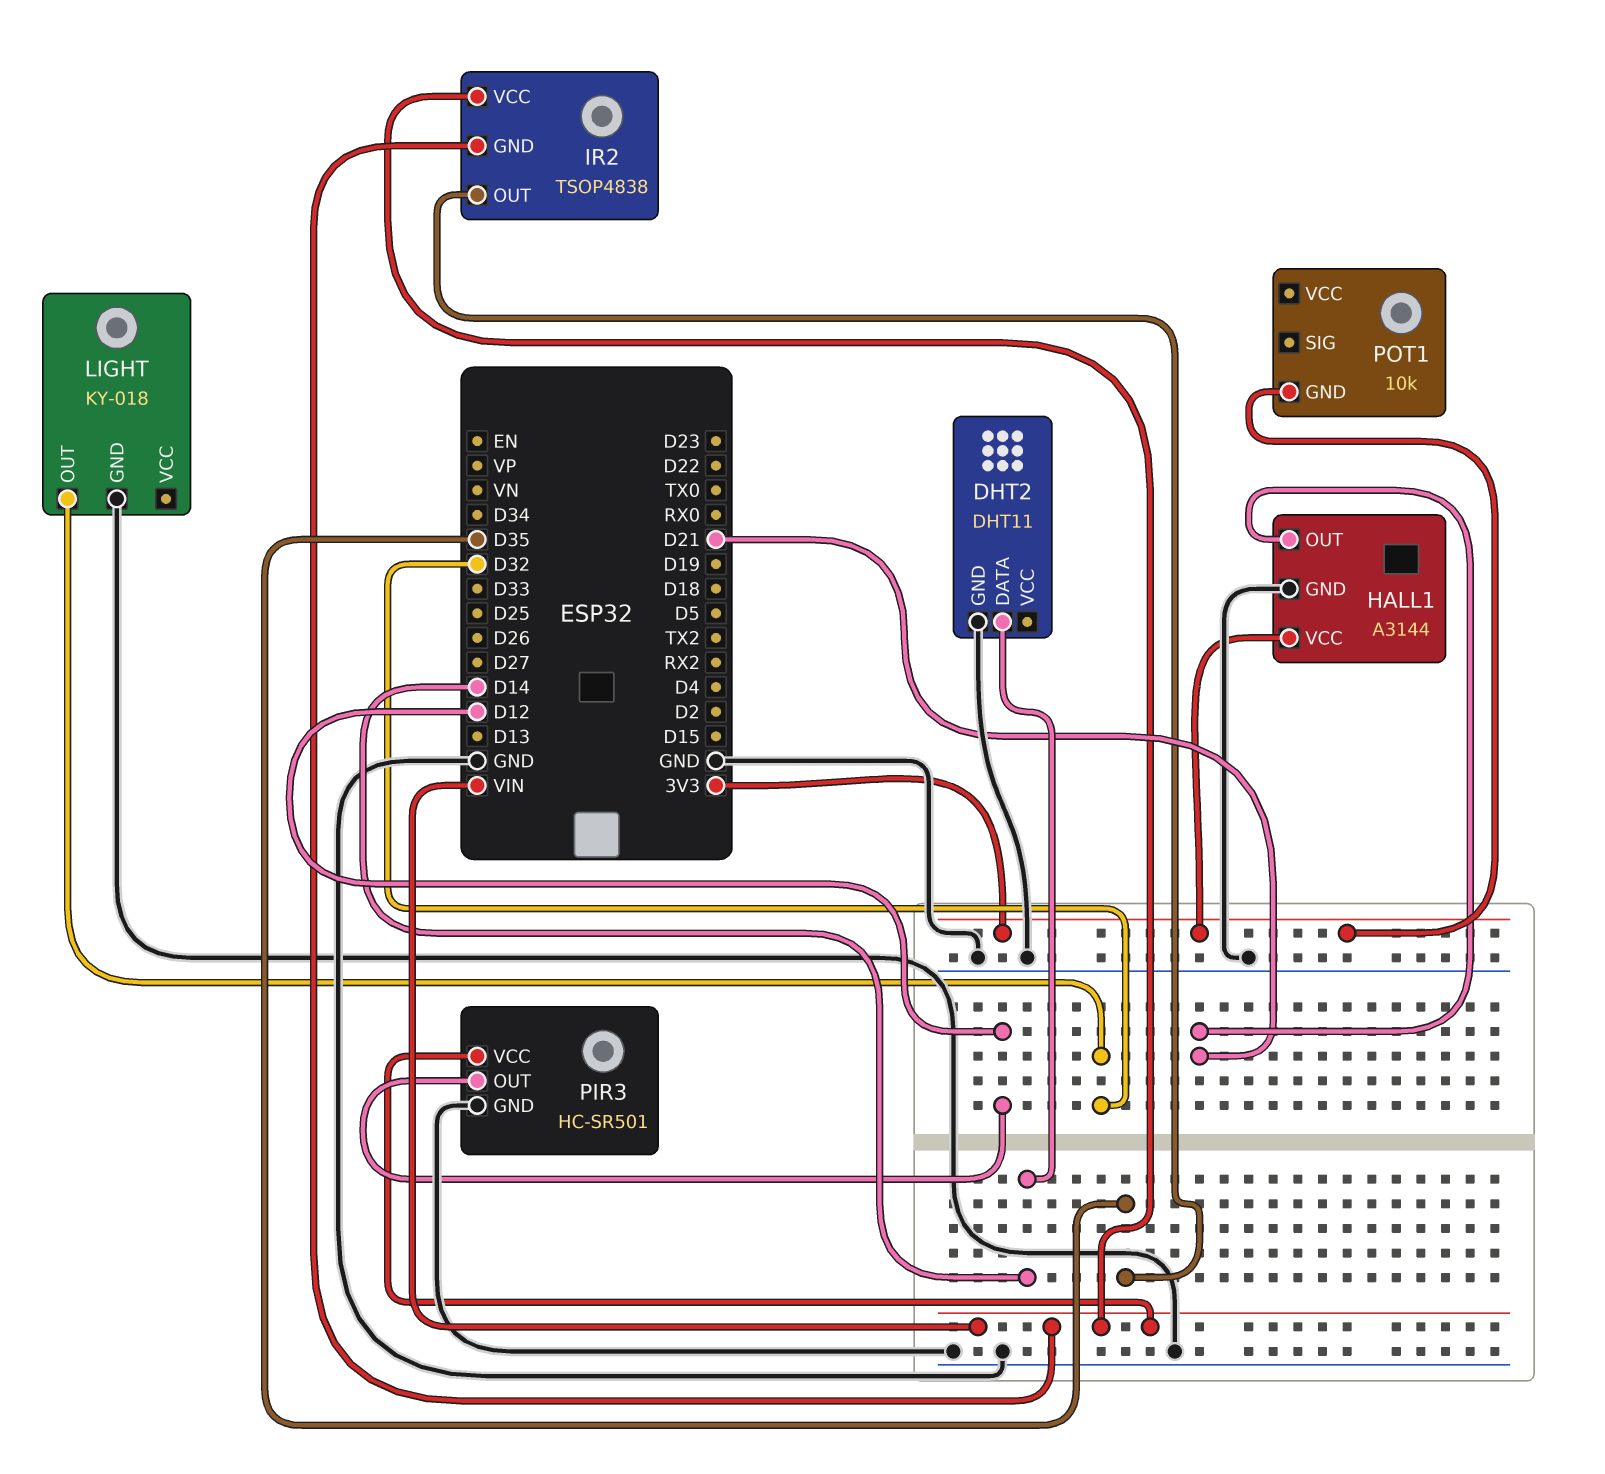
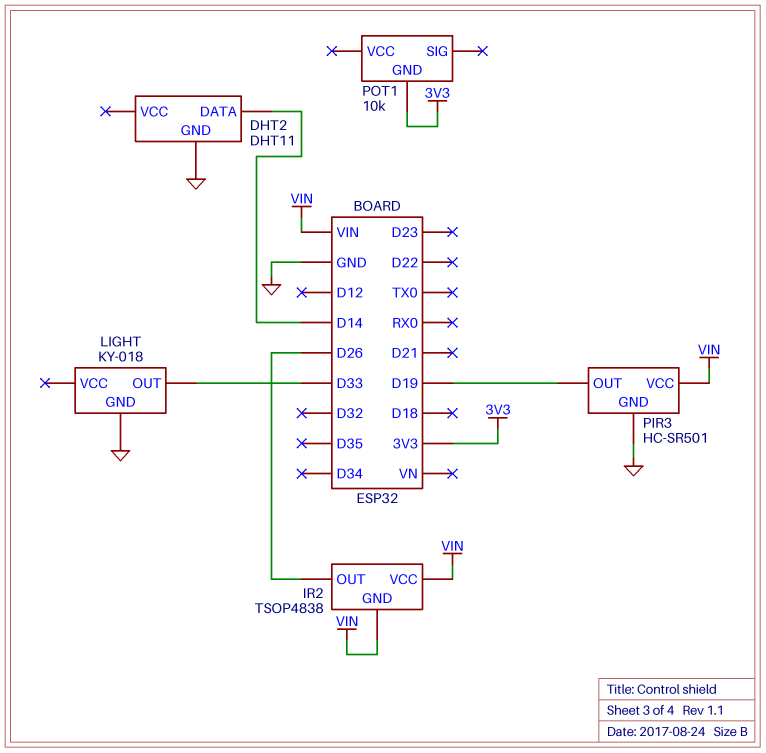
HALL1: A3144 -> none
HALL1 pin GND: GND -> none
HALL1 pin OUT: D21 -> none
HALL1 pin VCC: 3V3 -> none
IR2 pin OUT: D35 -> D26
LIGHT pin OUT: D32 -> D33
PIR3 pin OUT: D12 -> D19

